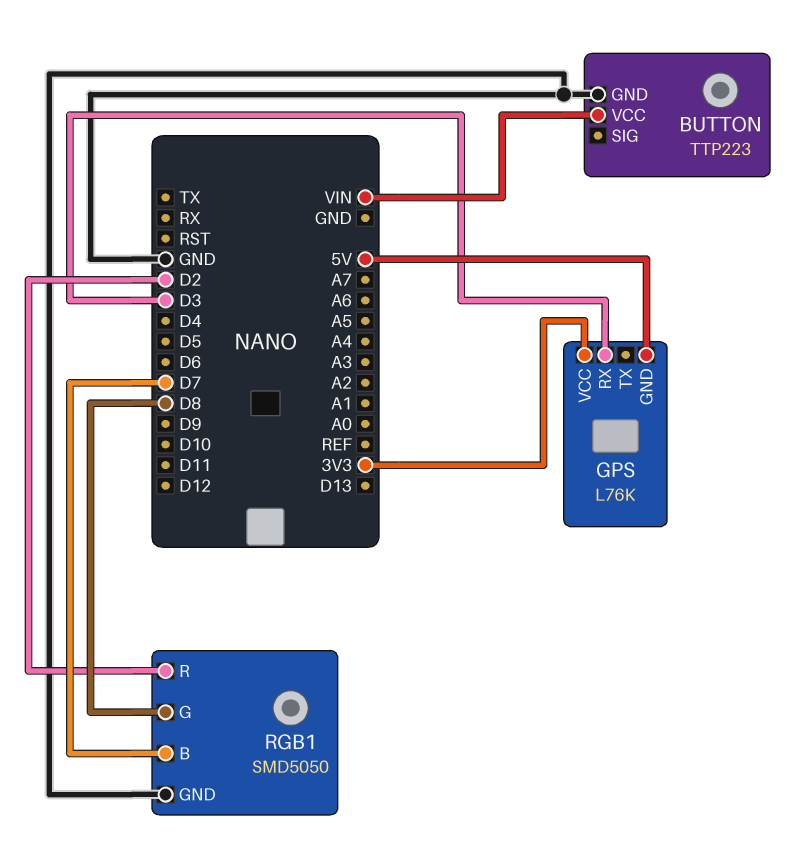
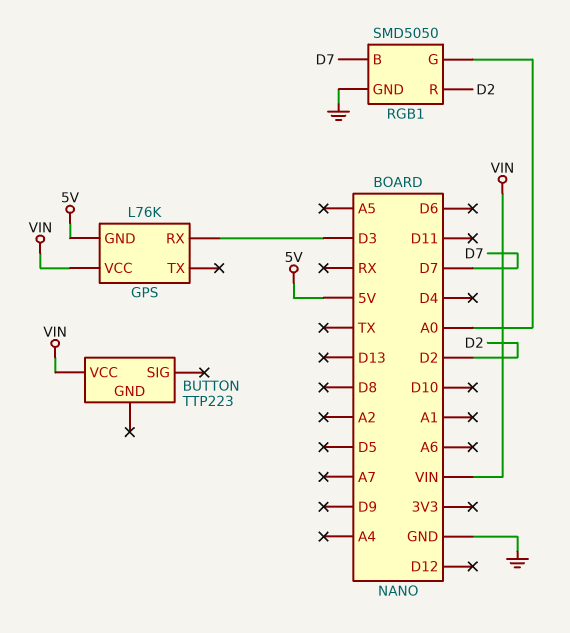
BUTTON pin GND: GND -> none
GPS pin VCC: 3V3 -> VIN
RGB1 pin G: D8 -> A0

